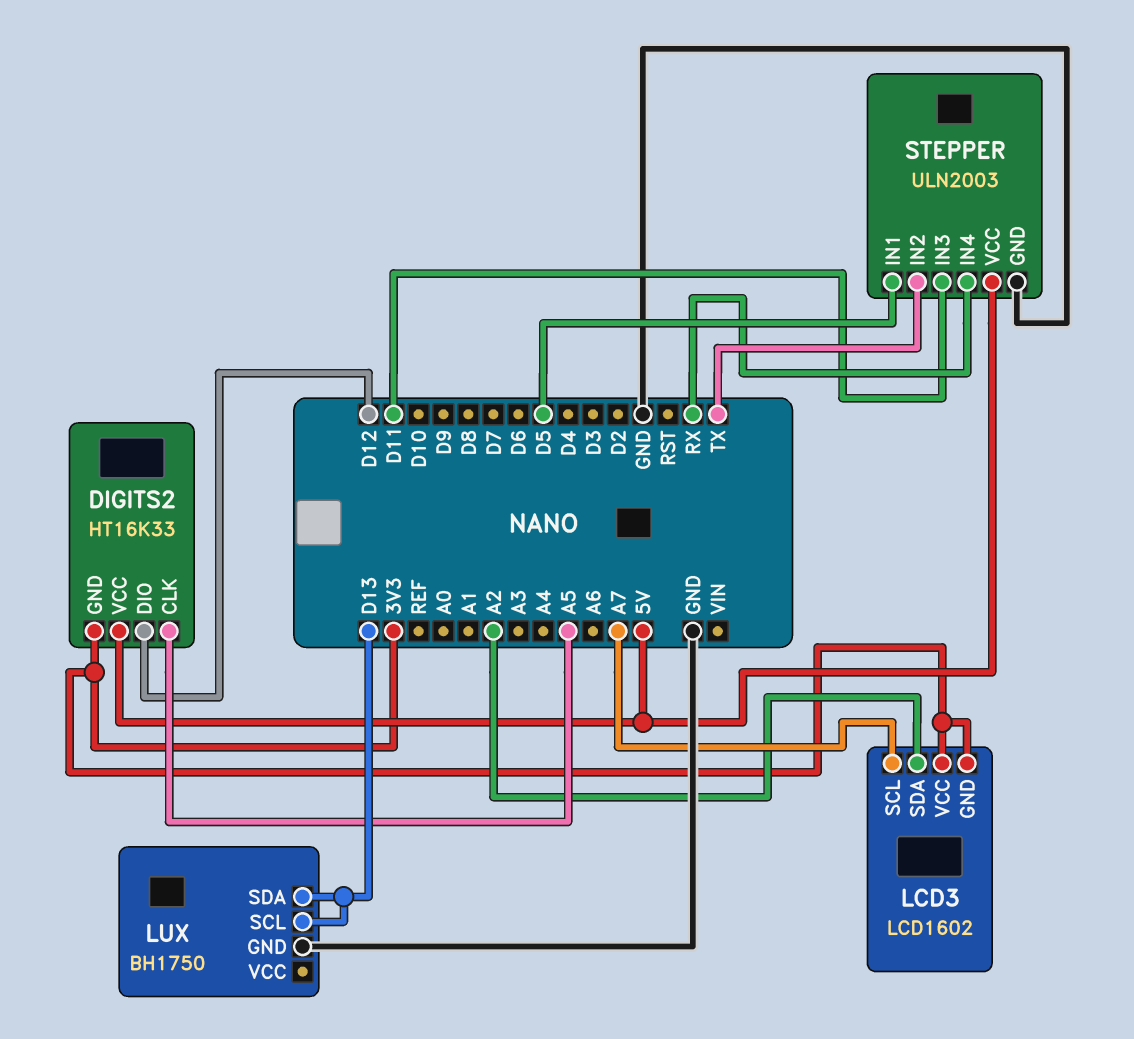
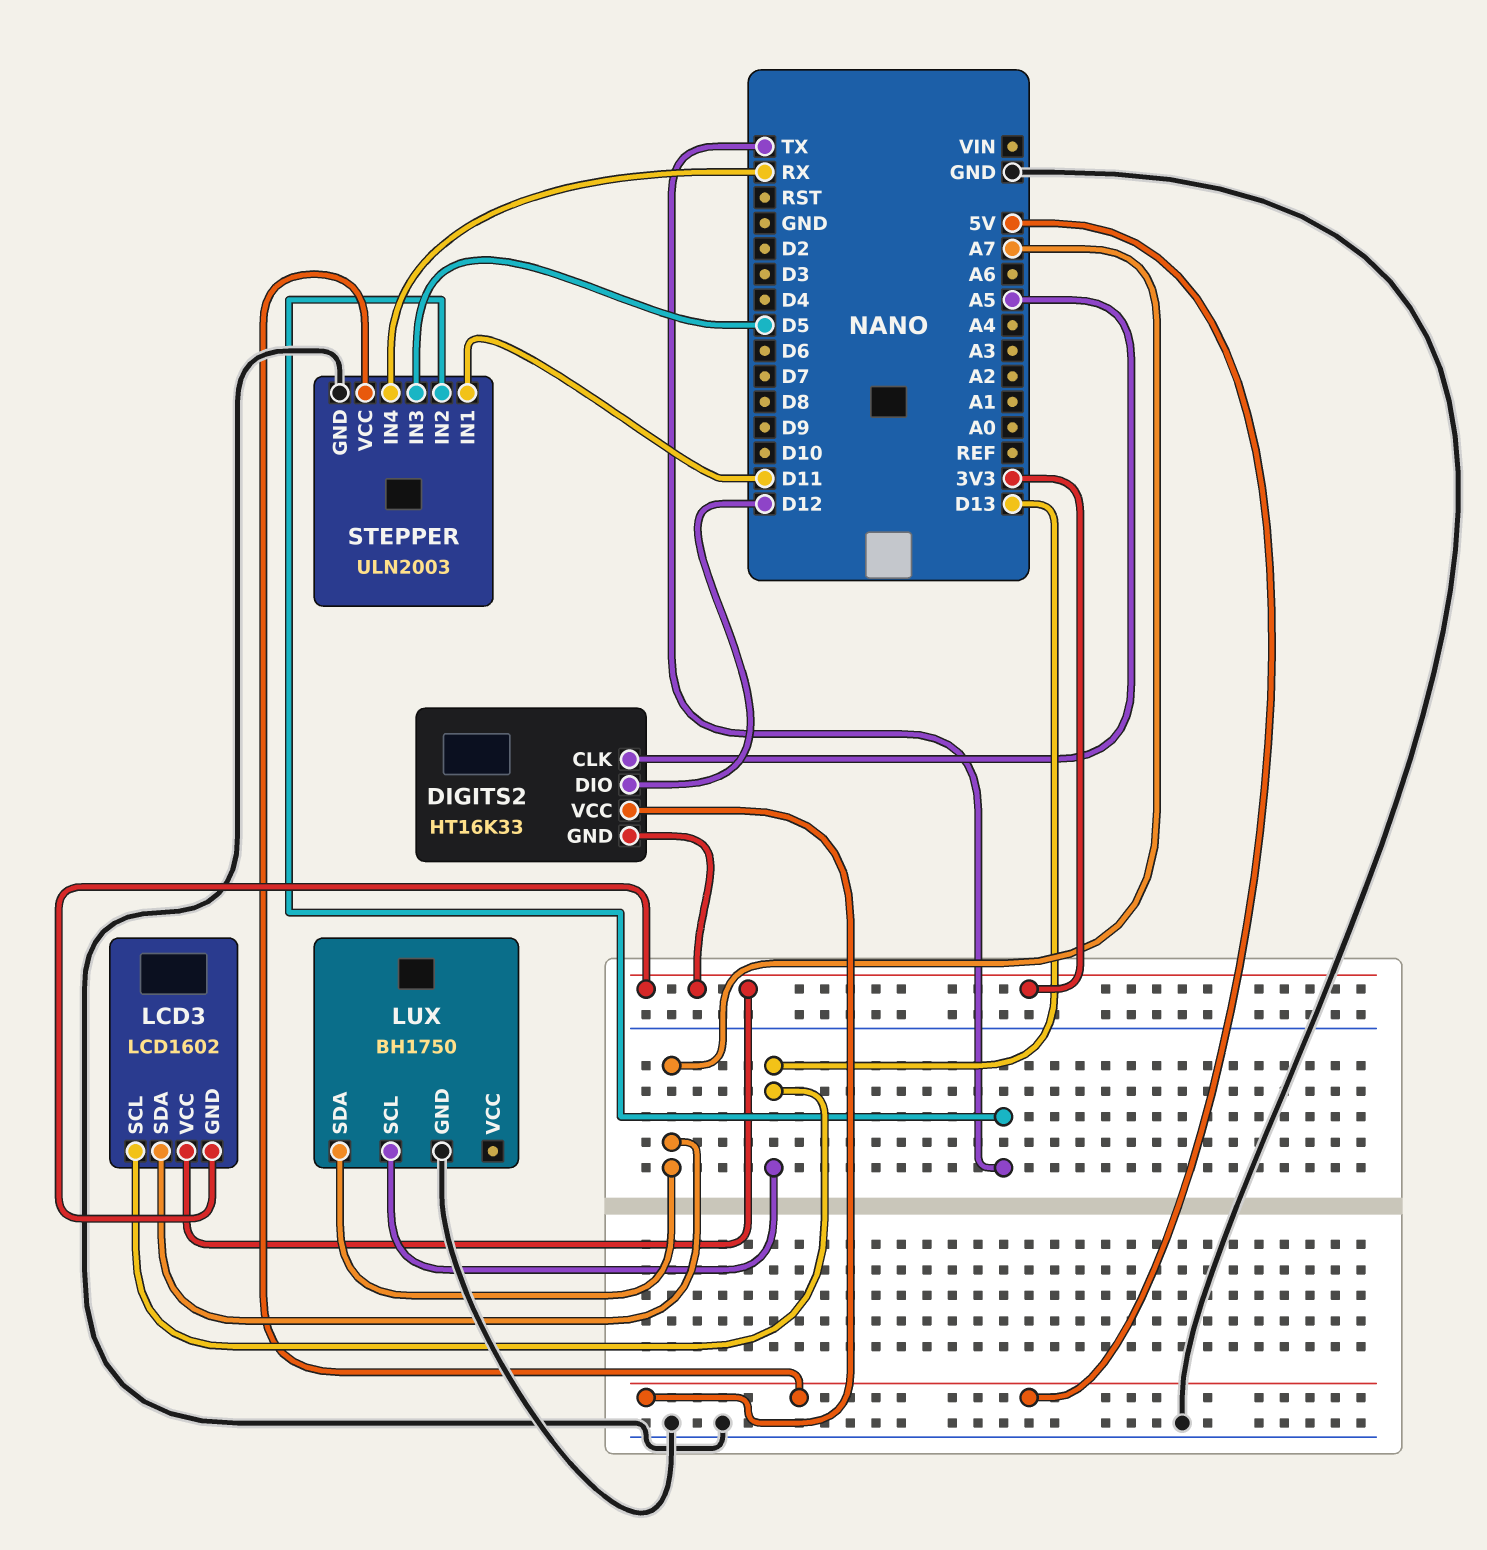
LCD3 pin SCL: A7 -> D13
LCD3 pin SDA: A2 -> A7
LUX pin SDA: D13 -> A7
STEPPER pin IN1: D5 -> D11
STEPPER pin IN3: D11 -> D5

